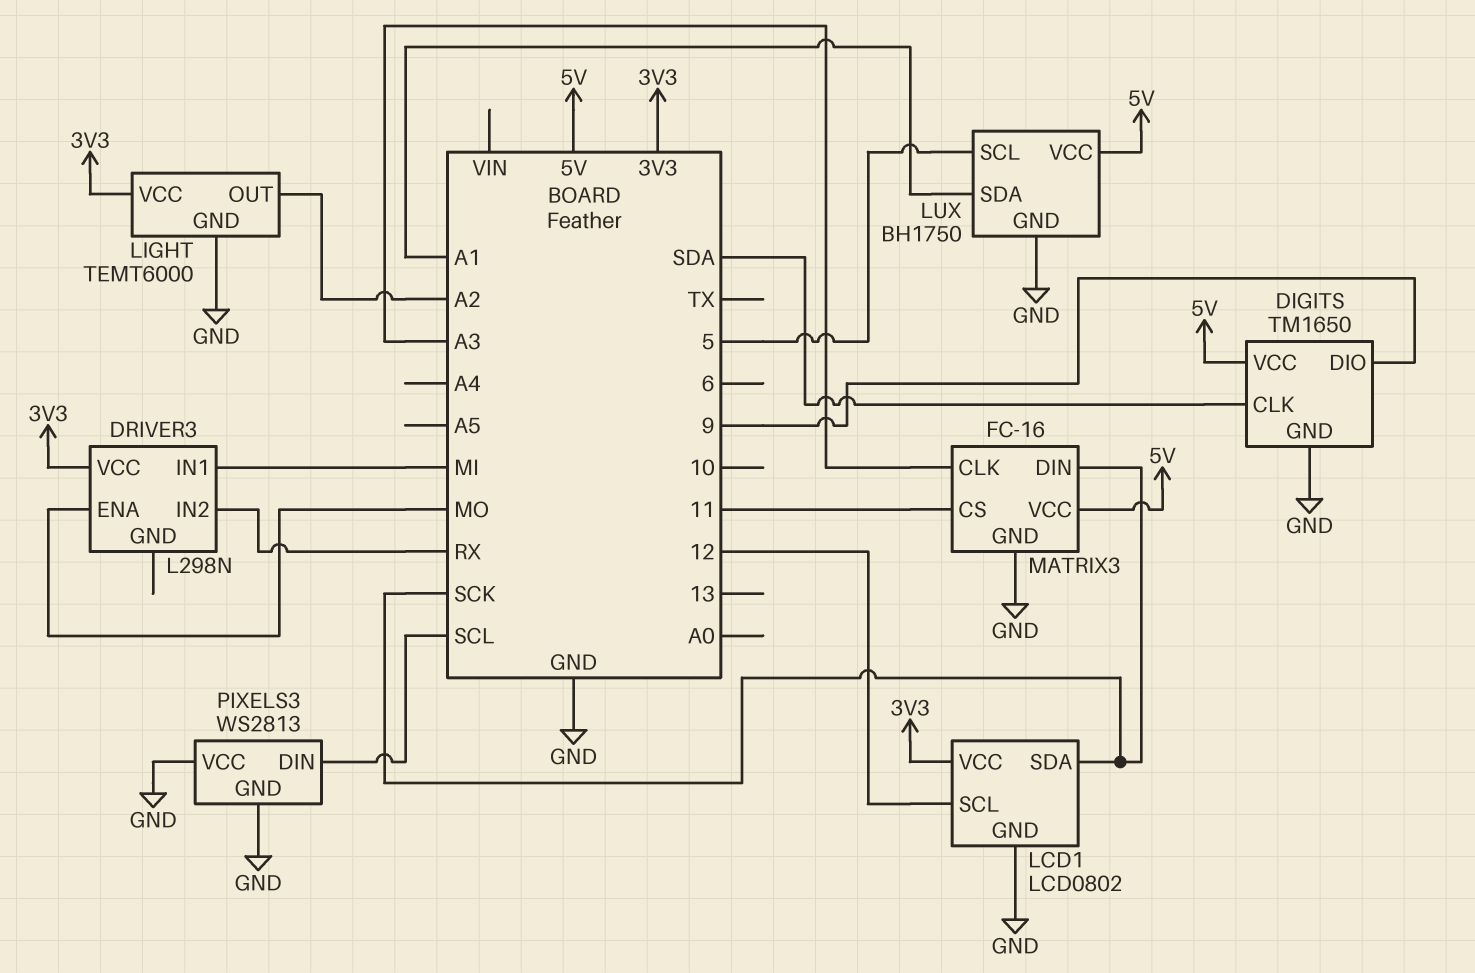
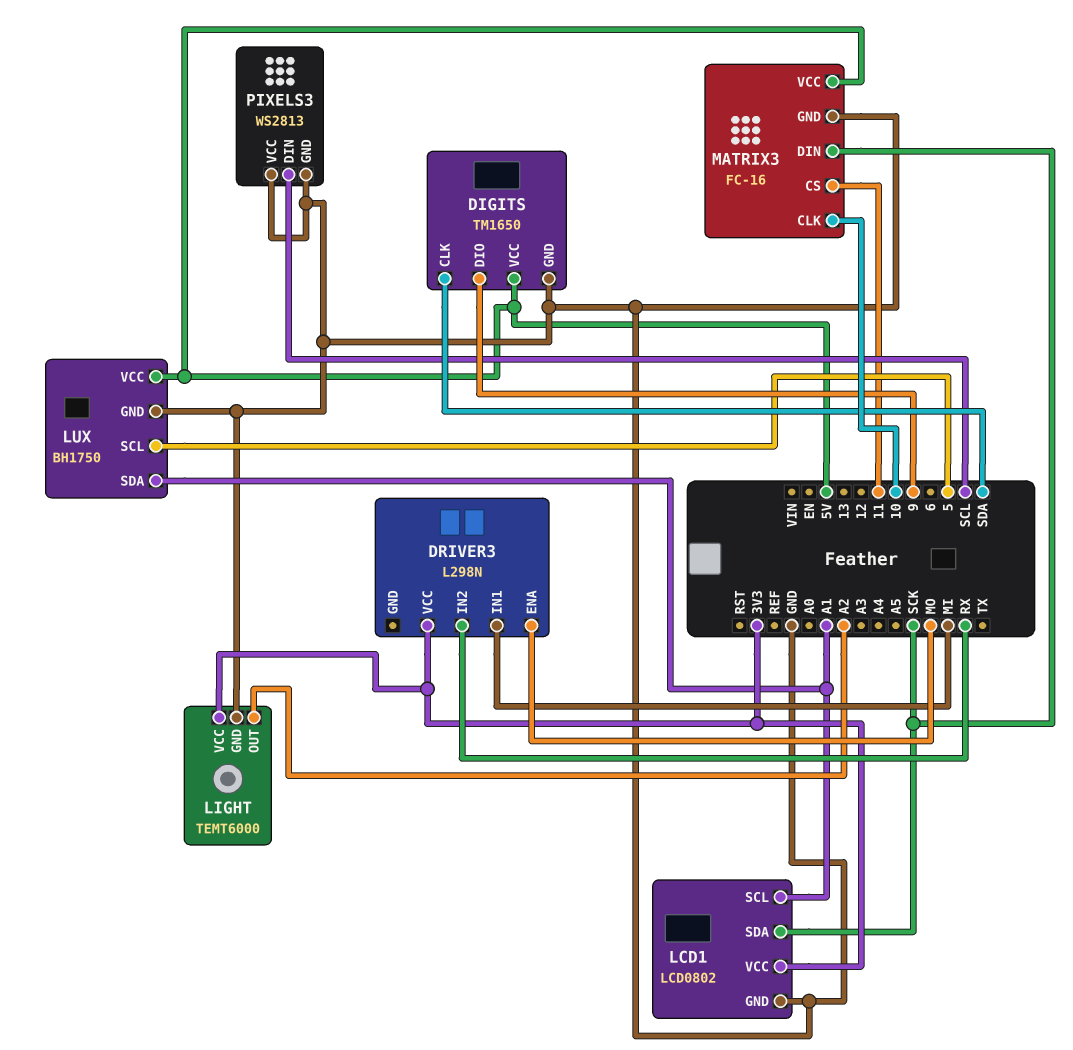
LCD1 pin SCL: 12 -> A1
MATRIX3 pin CLK: A3 -> 10

